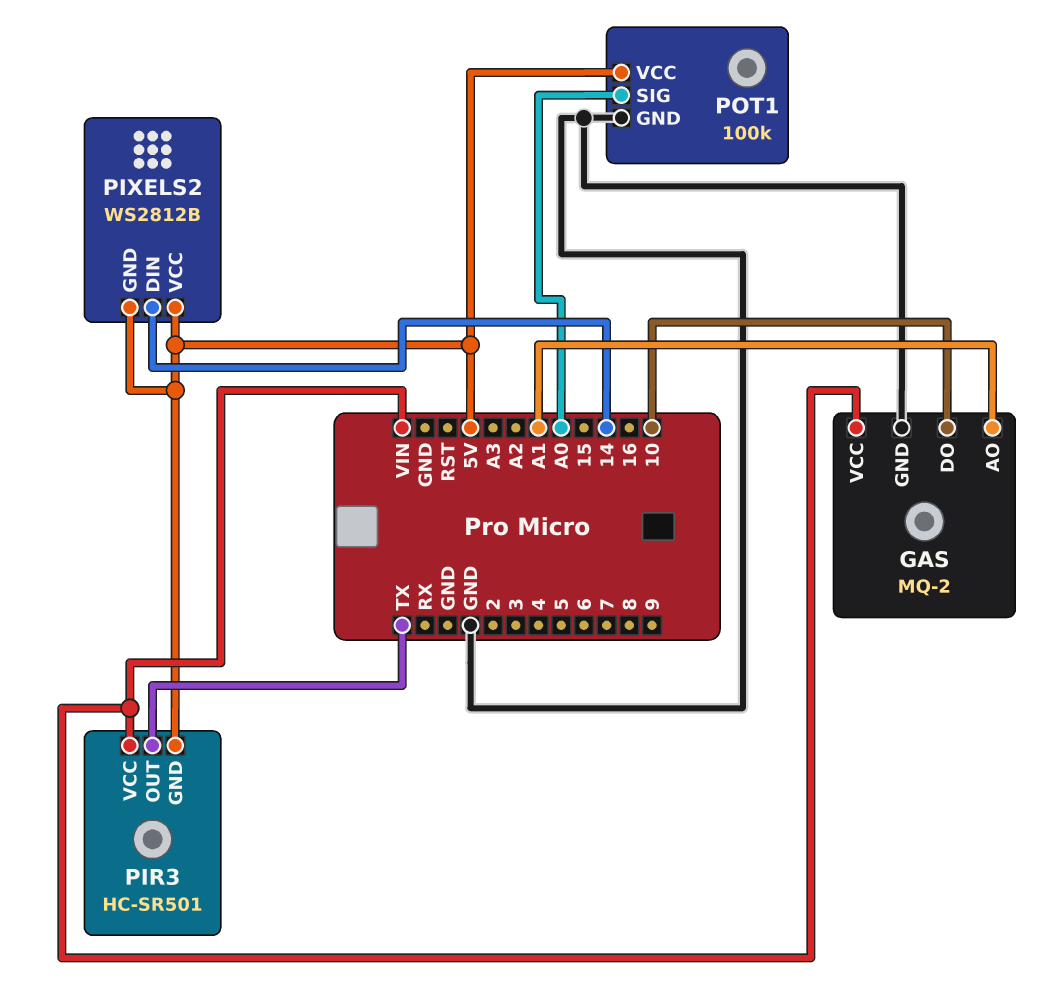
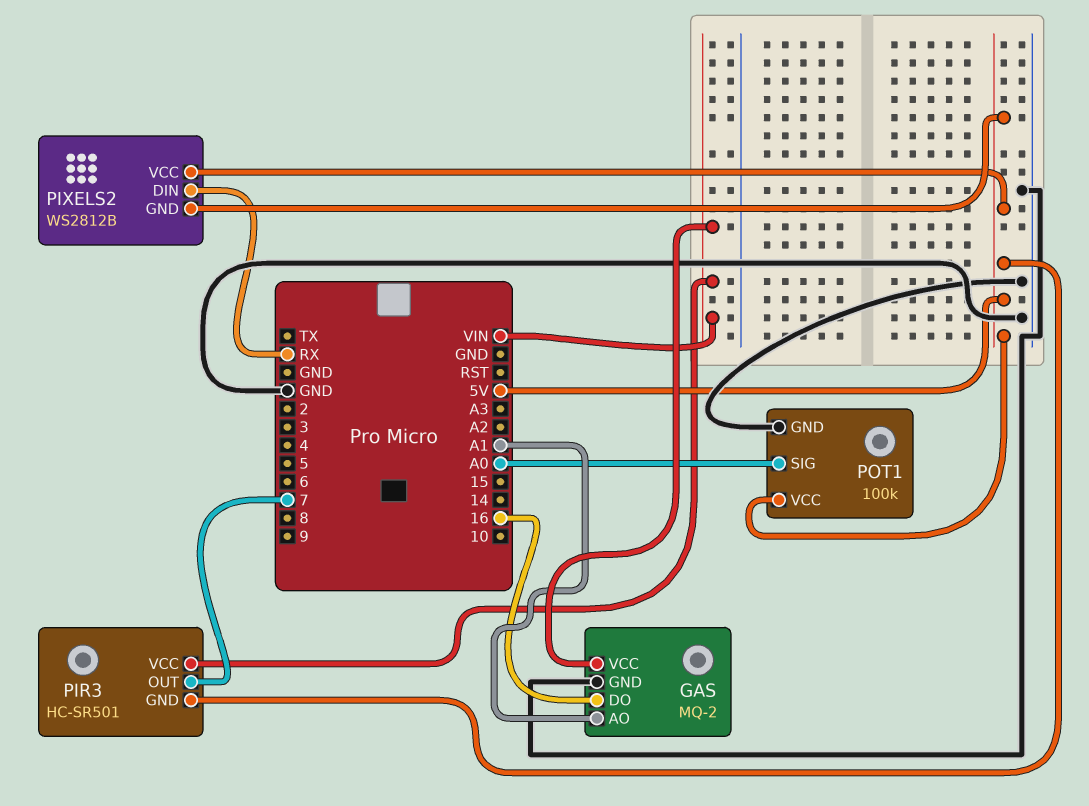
GAS pin DO: 10 -> 16
PIR3 pin OUT: TX -> 7
PIXELS2 pin DIN: 14 -> RX

